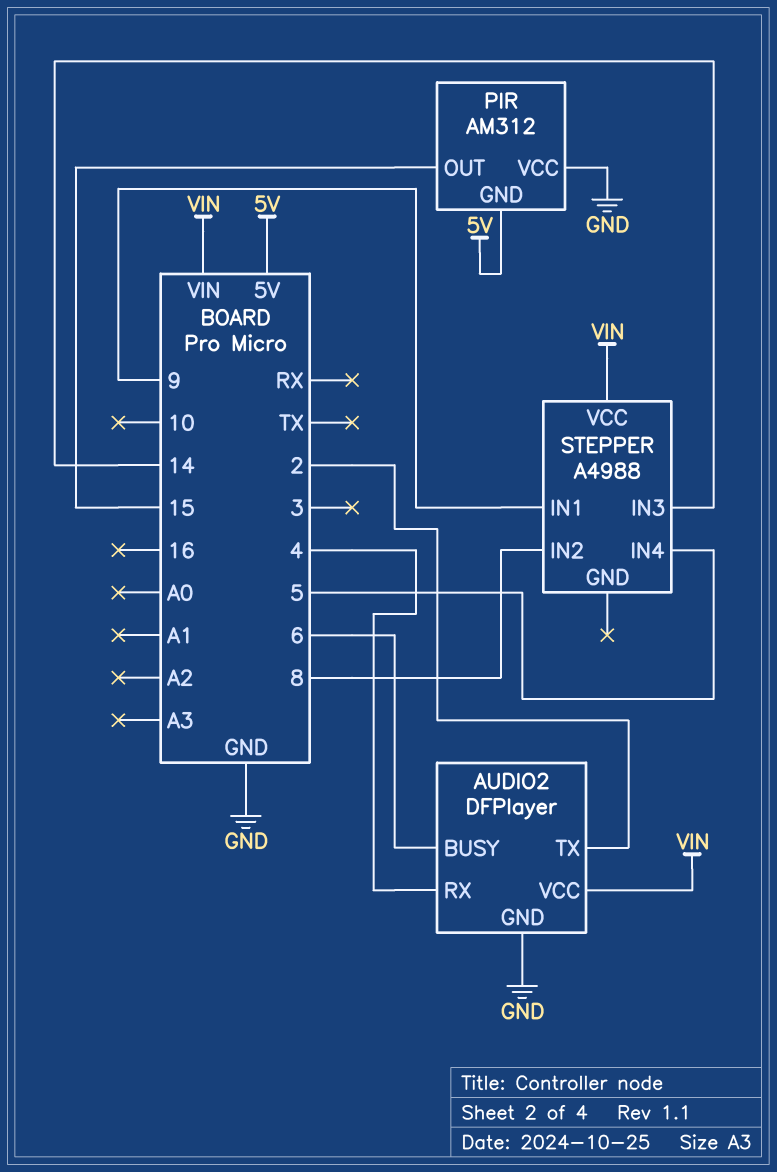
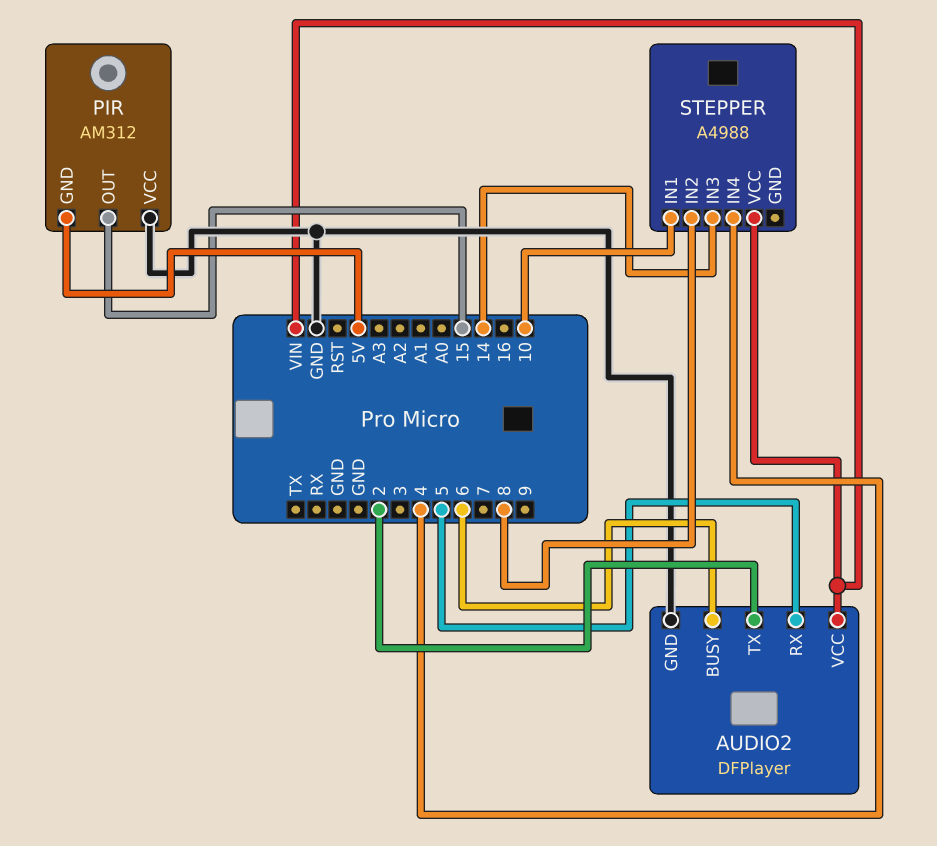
AUDIO2 pin RX: 4 -> 5
STEPPER pin IN1: 9 -> 10
STEPPER pin IN4: 5 -> 4

